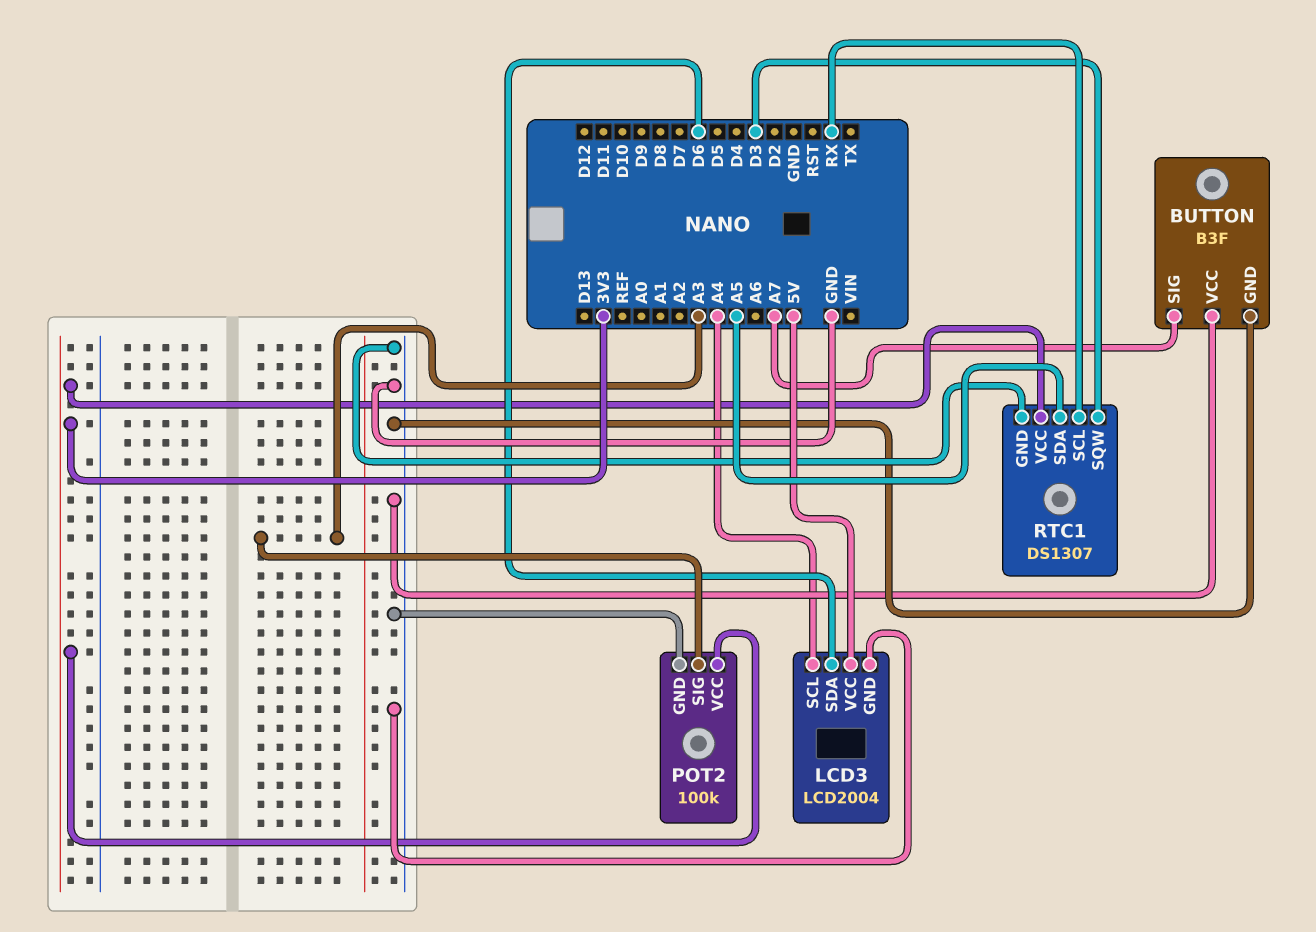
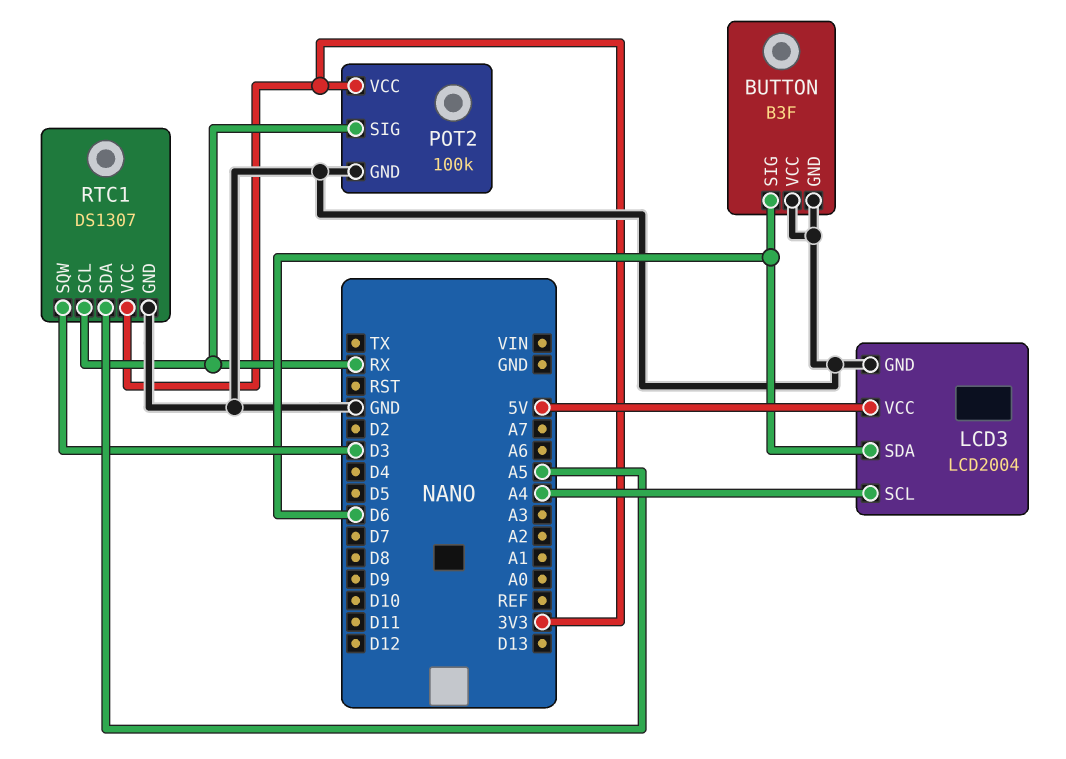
BUTTON pin SIG: A7 -> D6
POT2 pin SIG: A3 -> RX

